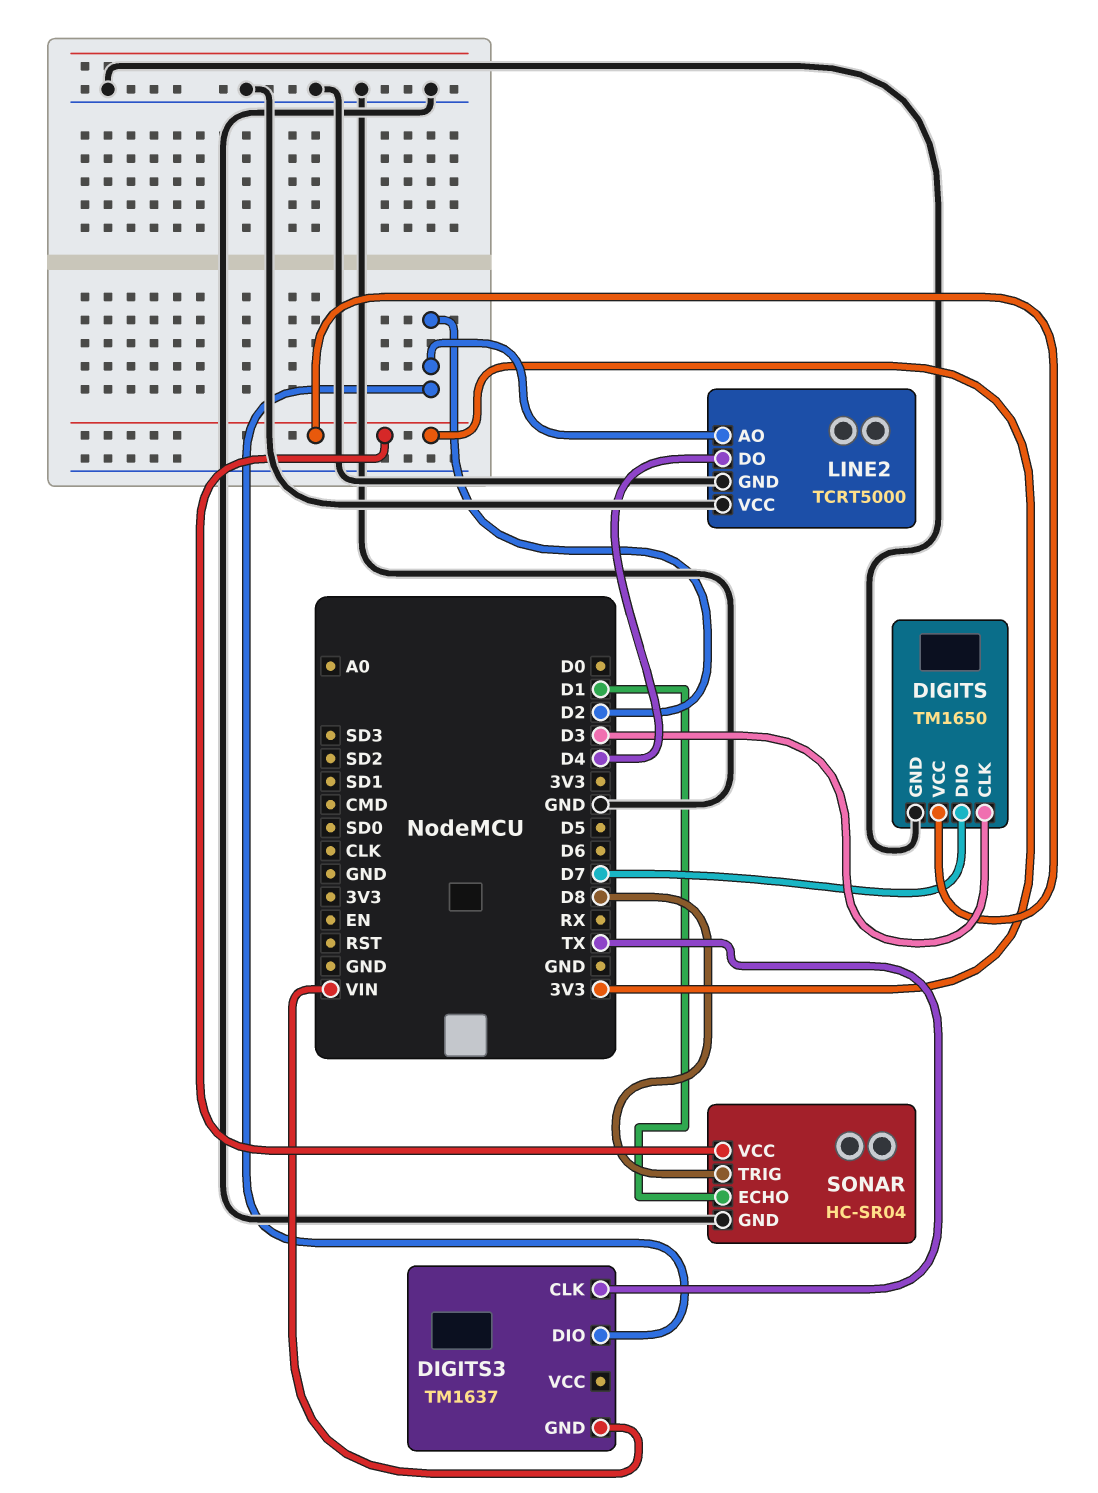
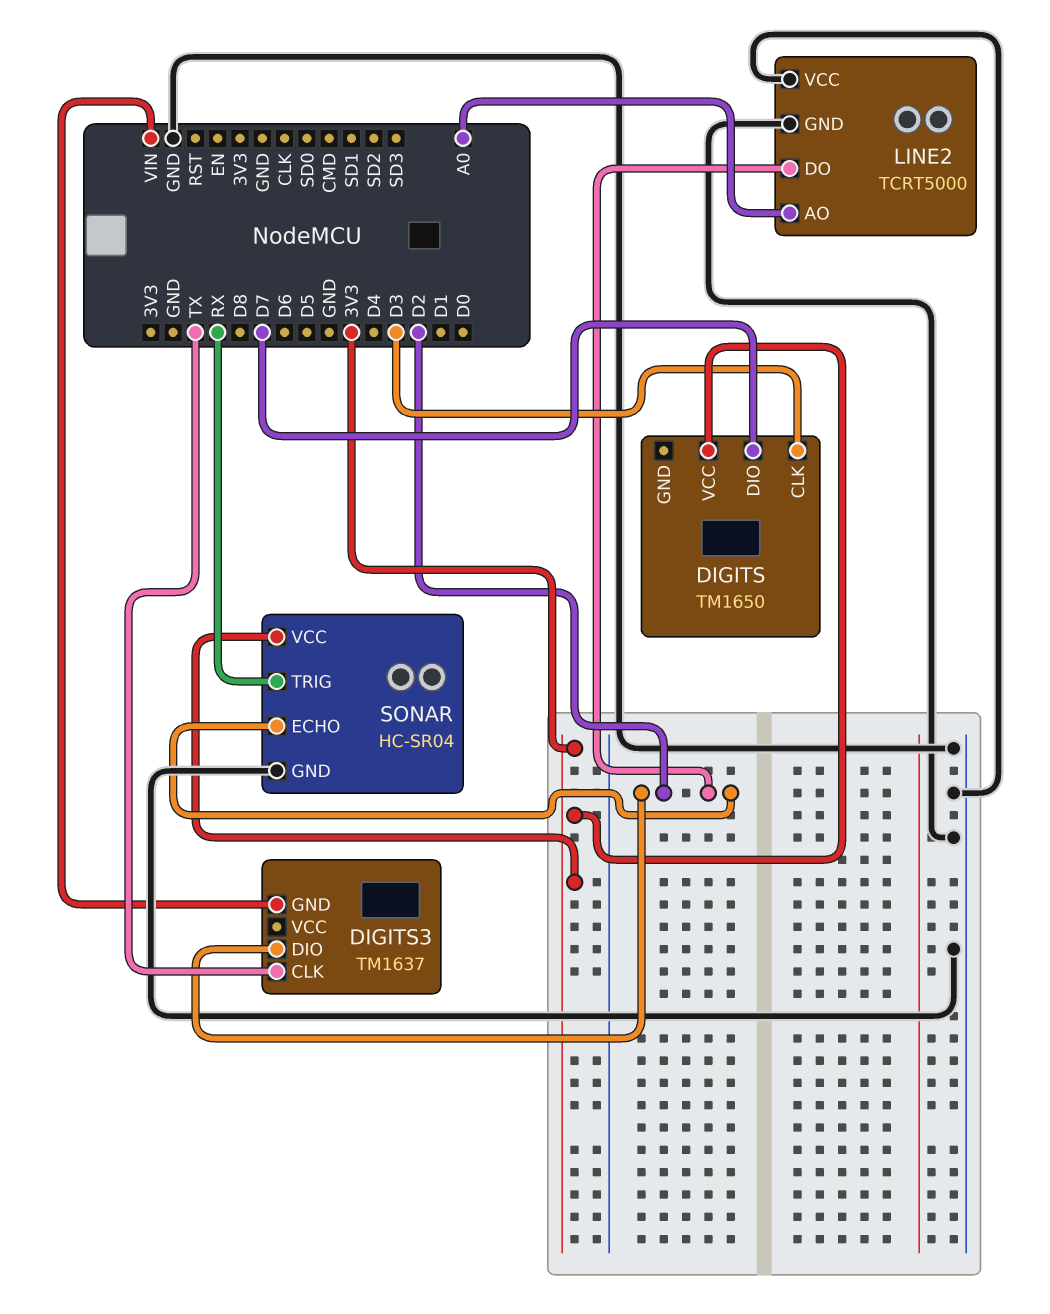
DIGITS pin GND: GND -> none
LINE2 pin AO: D2 -> A0
LINE2 pin DO: D4 -> D2
SONAR pin ECHO: D1 -> D2
SONAR pin TRIG: D8 -> RX

